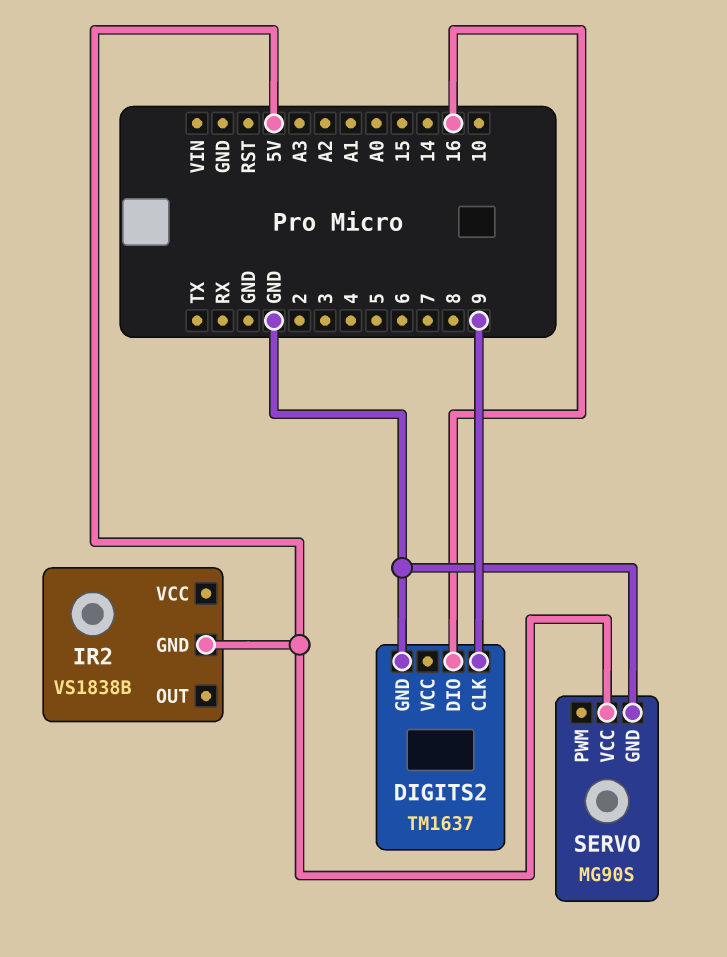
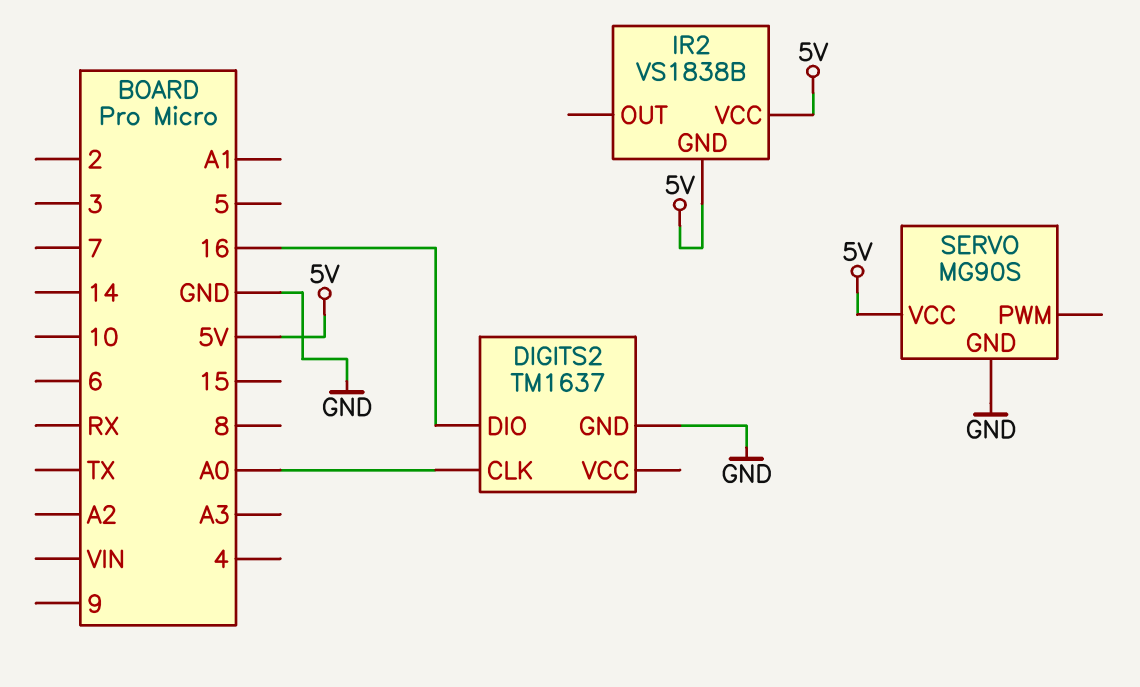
DIGITS2 pin CLK: 9 -> A0
IR2 pin VCC: none -> 5V

